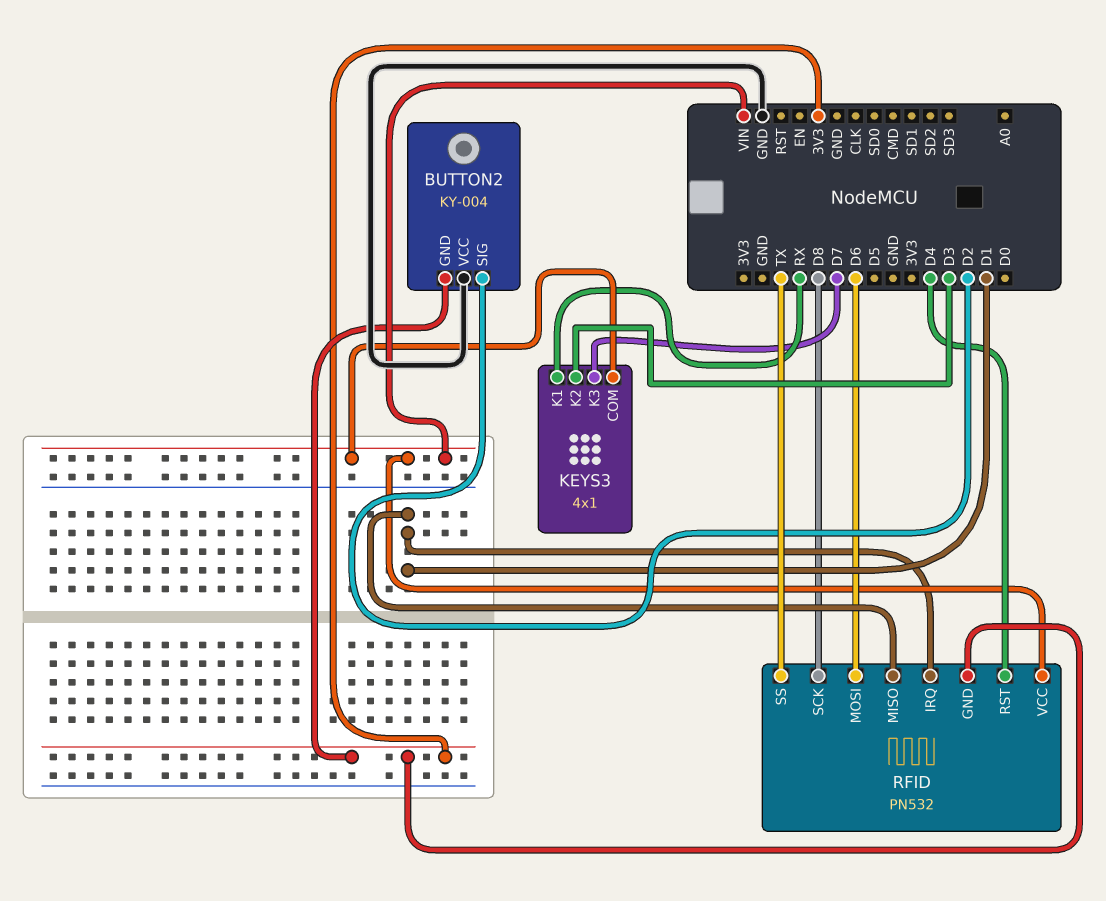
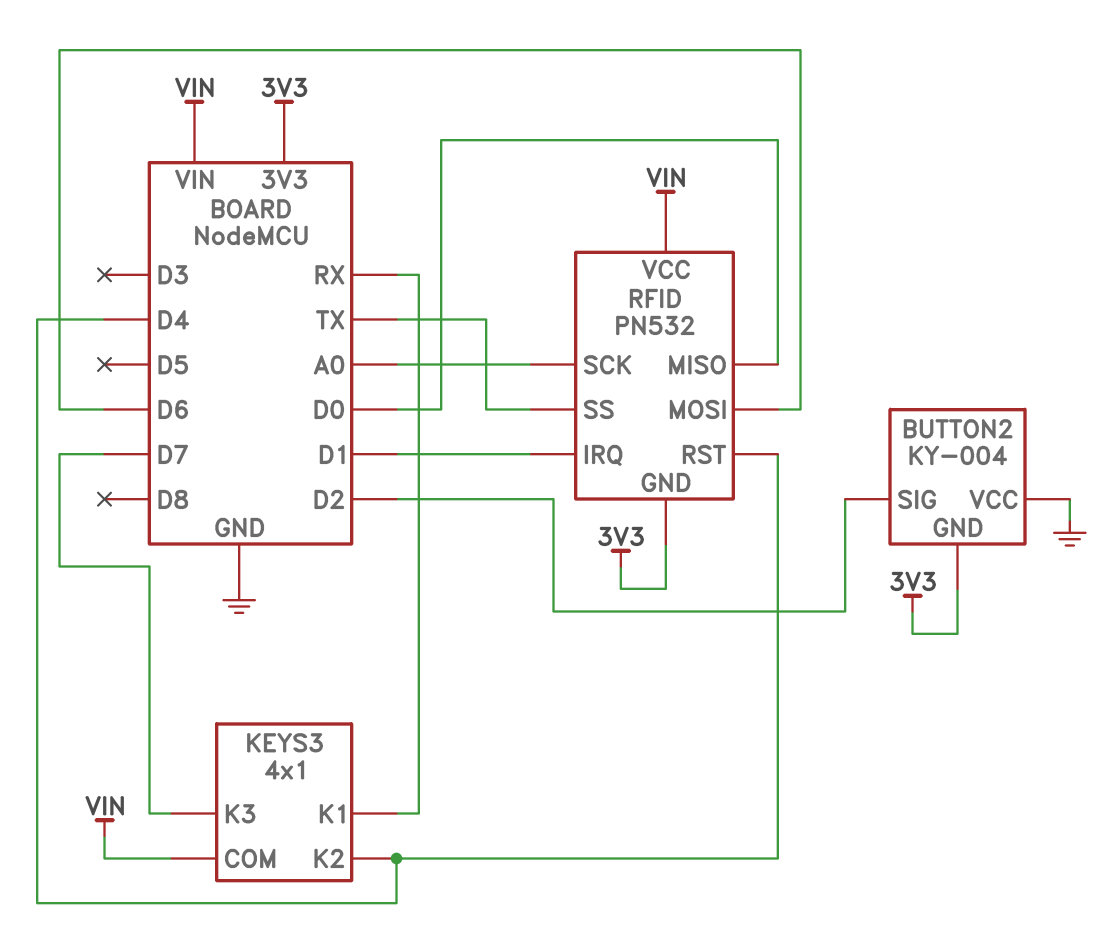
KEYS3 pin K2: D3 -> D4
RFID pin MISO: D1 -> D0
RFID pin SCK: D8 -> A0

